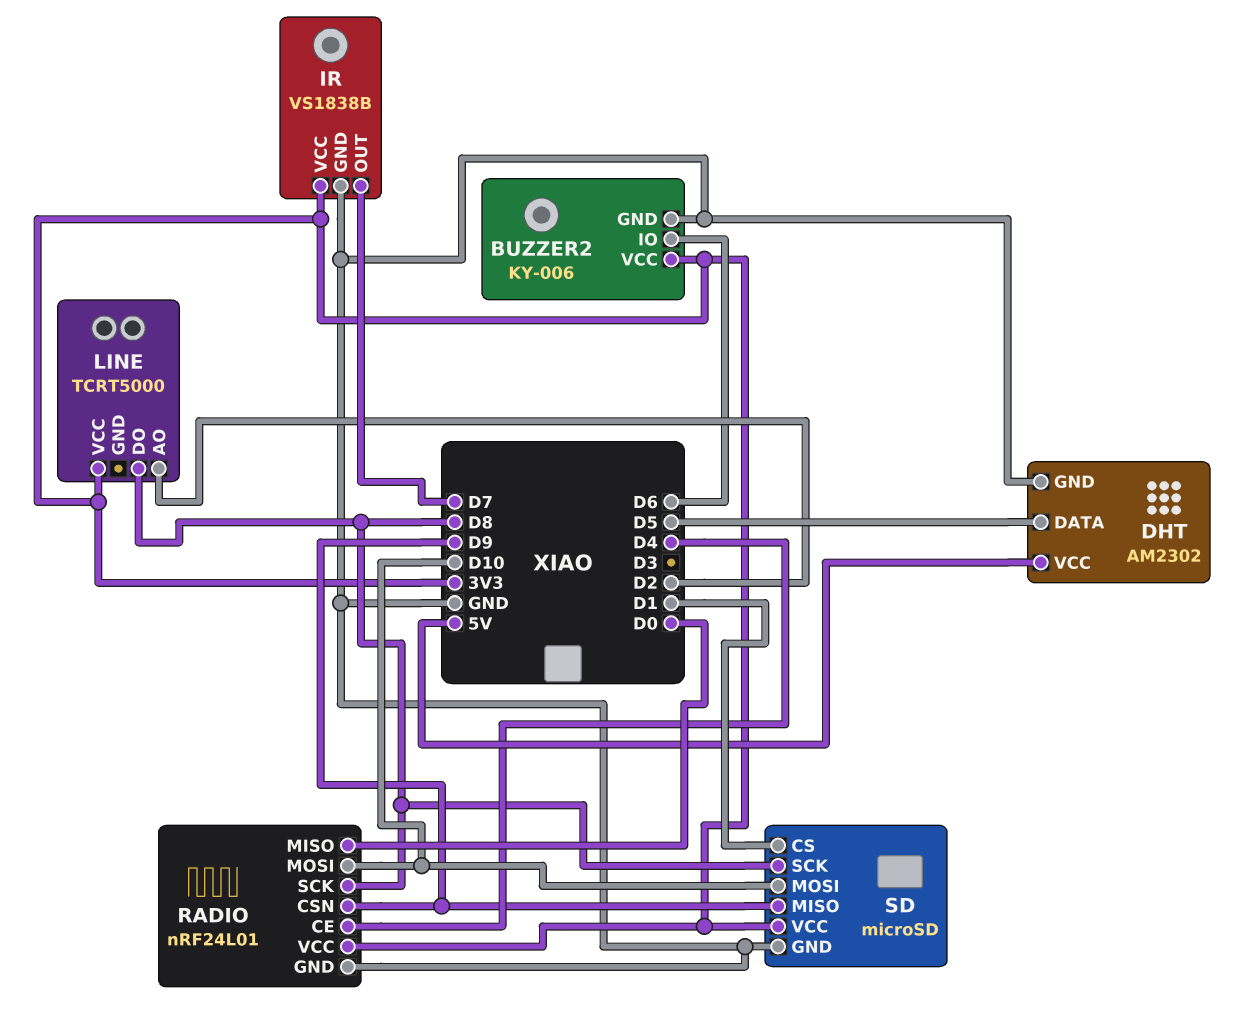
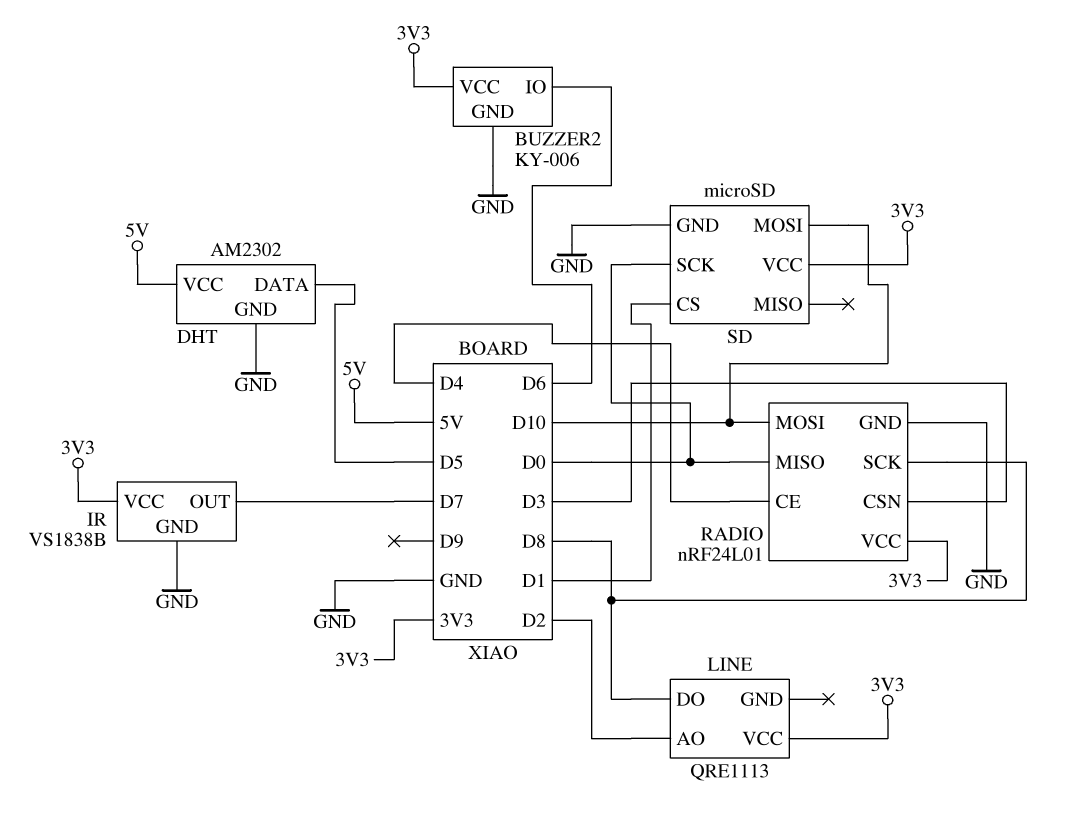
LINE: TCRT5000 -> QRE1113
RADIO pin CSN: D9 -> D3
SD pin MISO: D9 -> none
SD pin SCK: D8 -> D0

